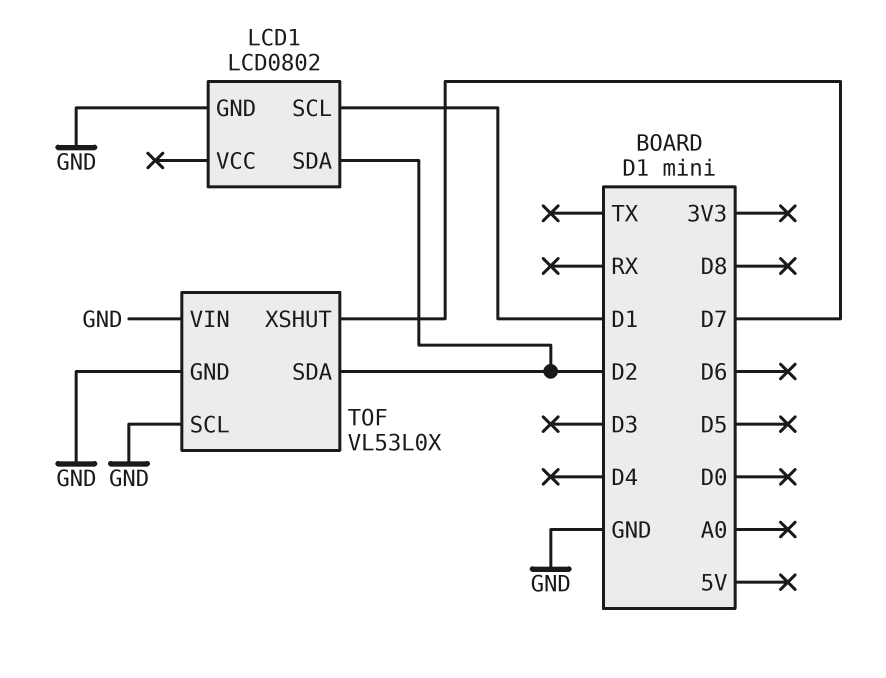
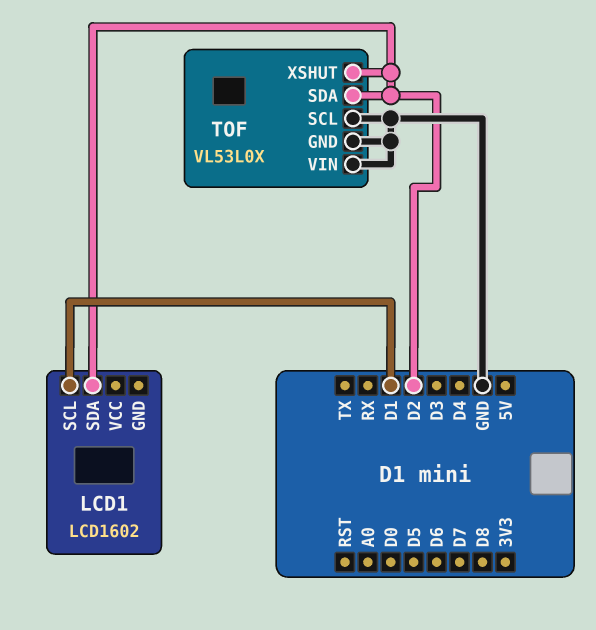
LCD1: LCD0802 -> LCD1602
LCD1 pin GND: GND -> none
TOF pin XSHUT: D7 -> D2

